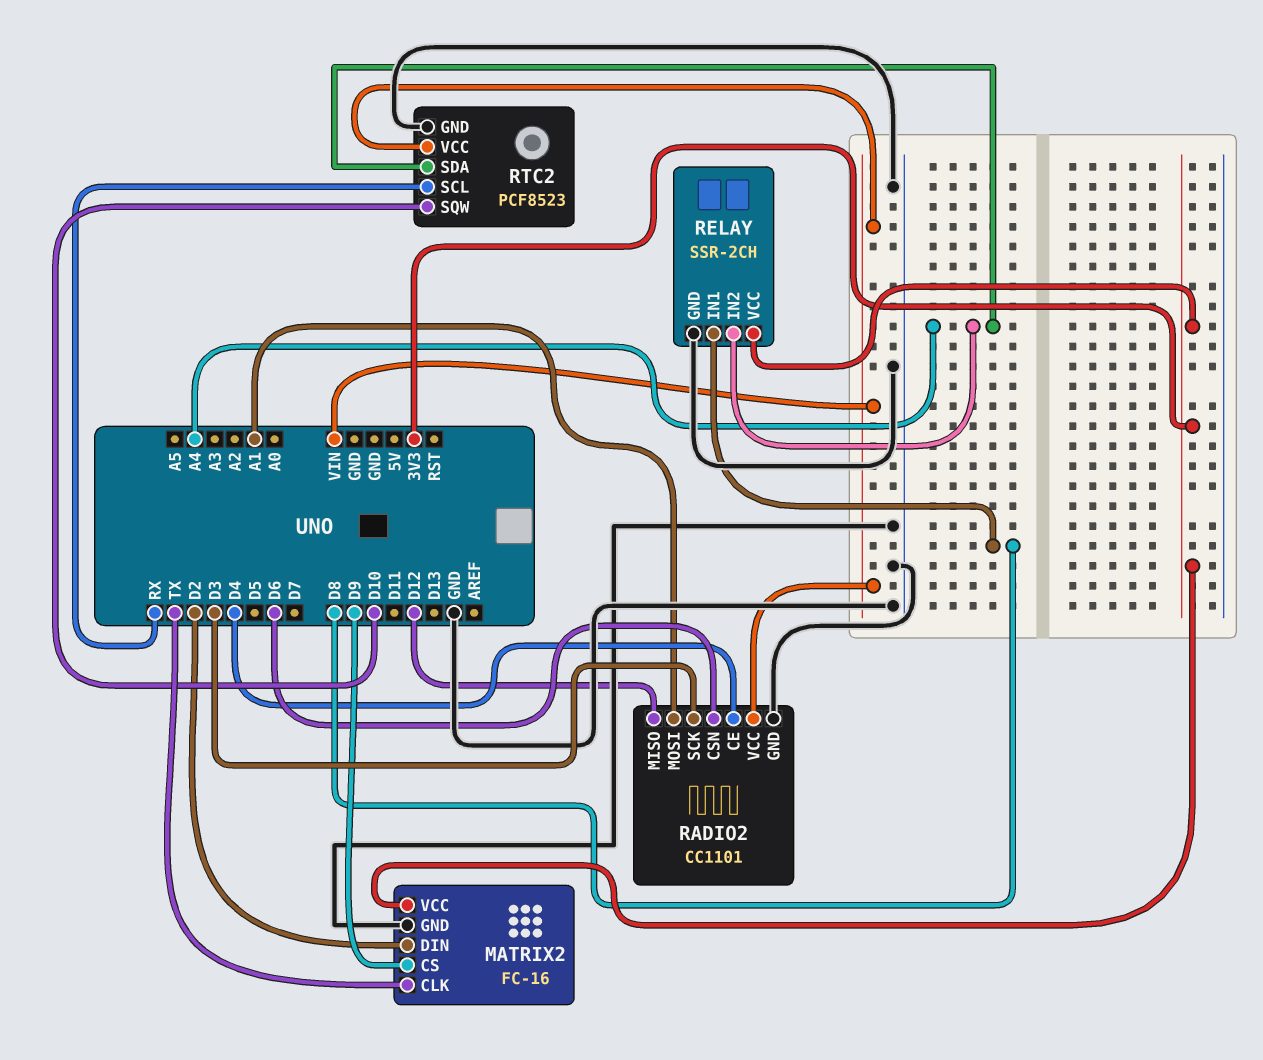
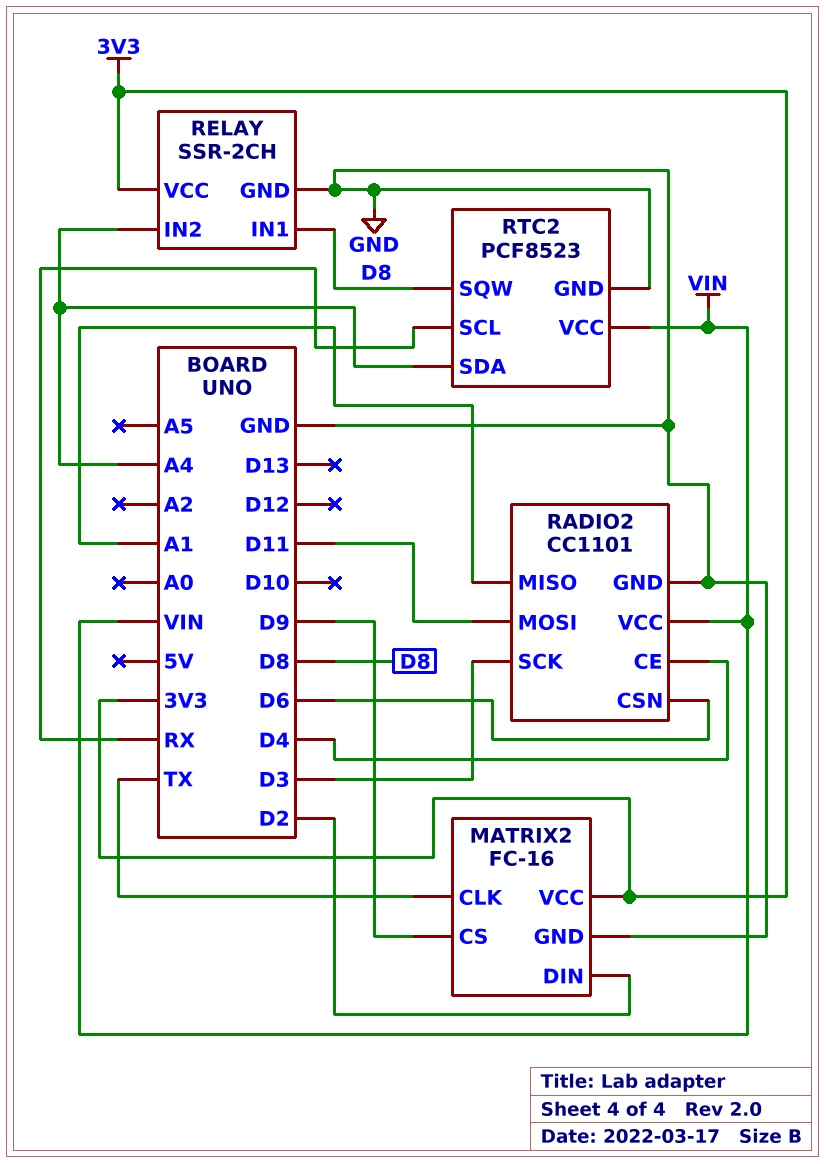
RADIO2 pin MISO: D12 -> A1
RADIO2 pin MOSI: A1 -> D11
RTC2 pin SQW: D10 -> D8

